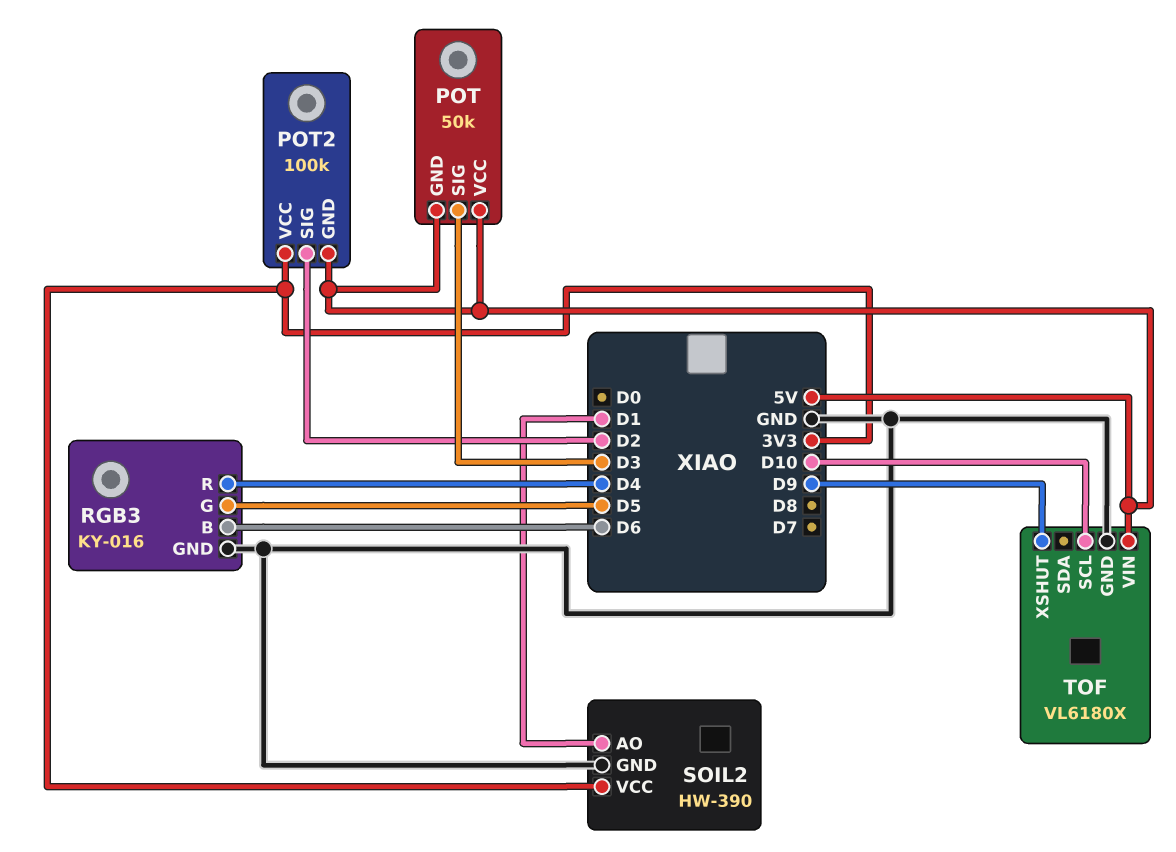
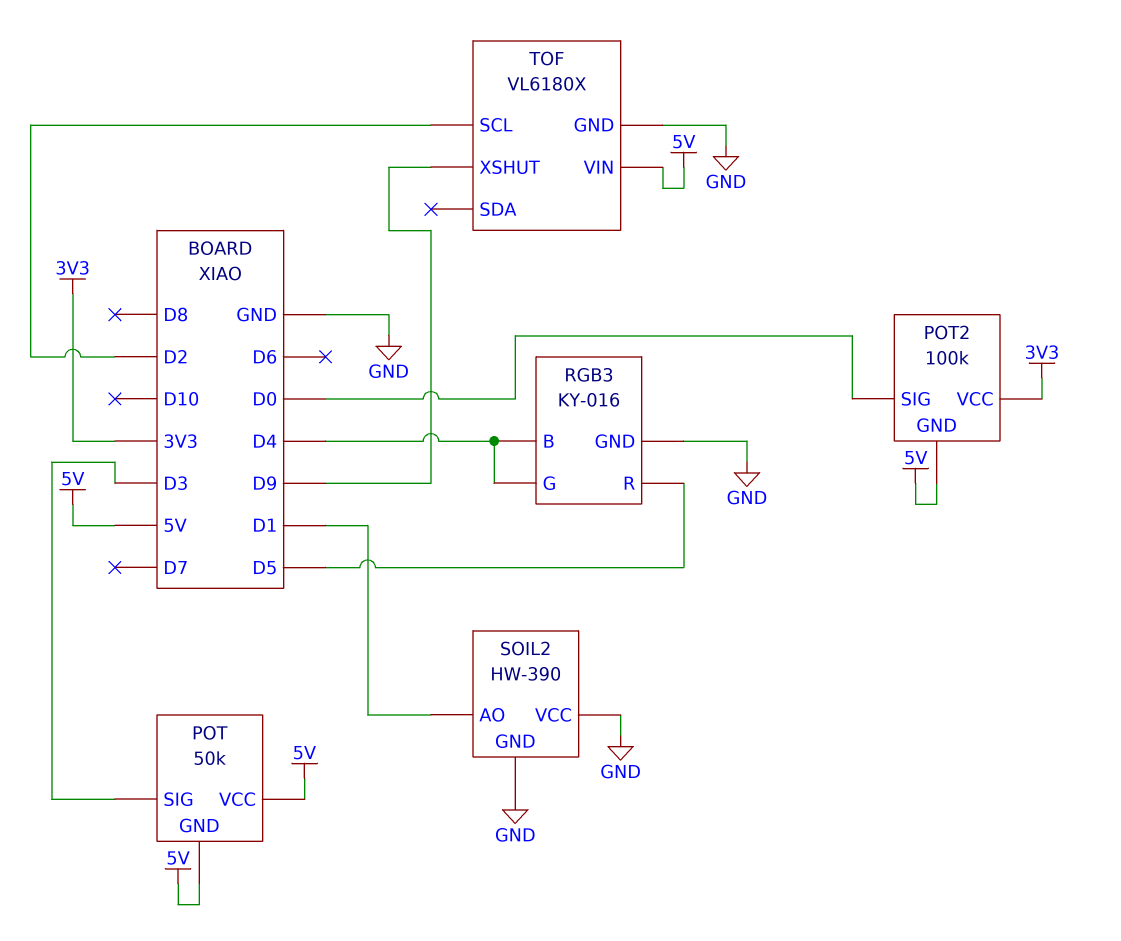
POT2 pin SIG: D2 -> D0
RGB3 pin B: D6 -> D4
RGB3 pin G: D5 -> D4
RGB3 pin R: D4 -> D5
SOIL2 pin VCC: 3V3 -> GND
TOF pin SCL: D10 -> D2

